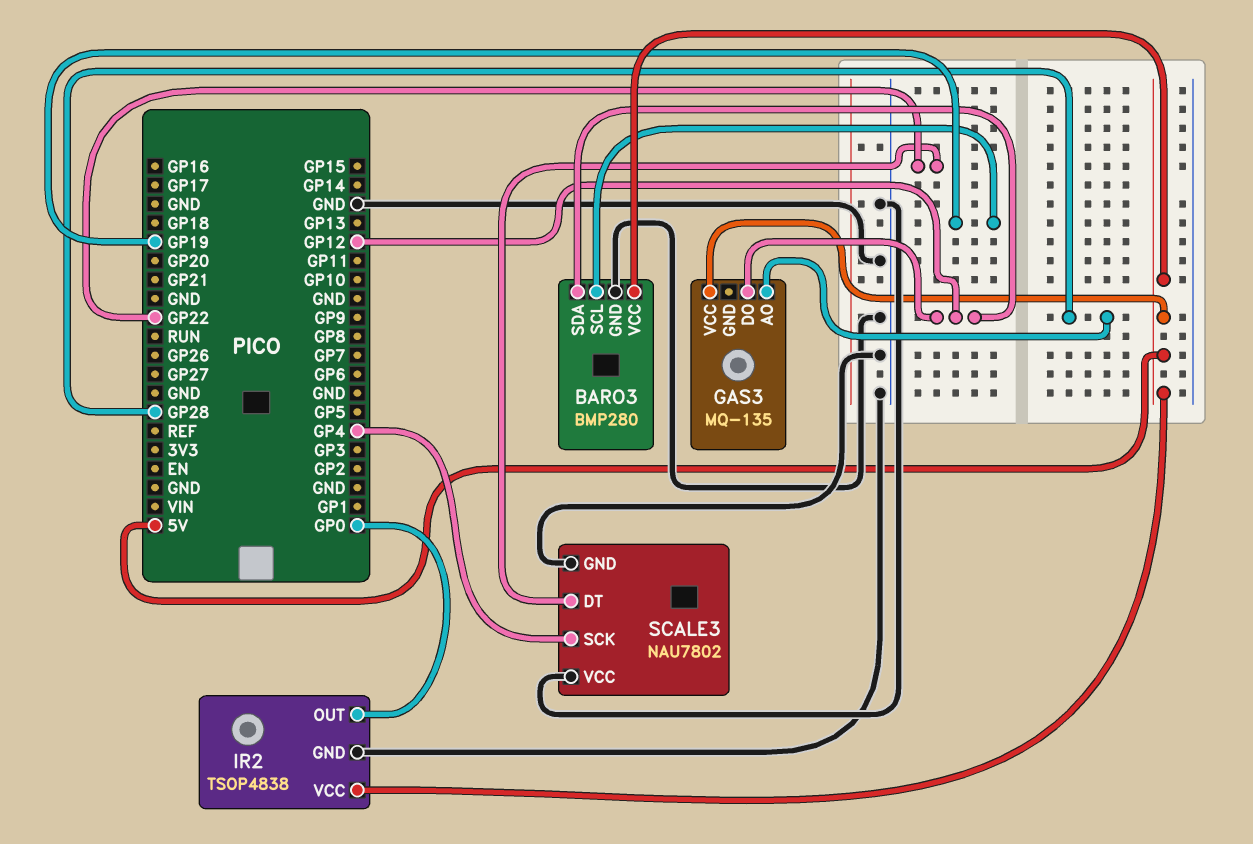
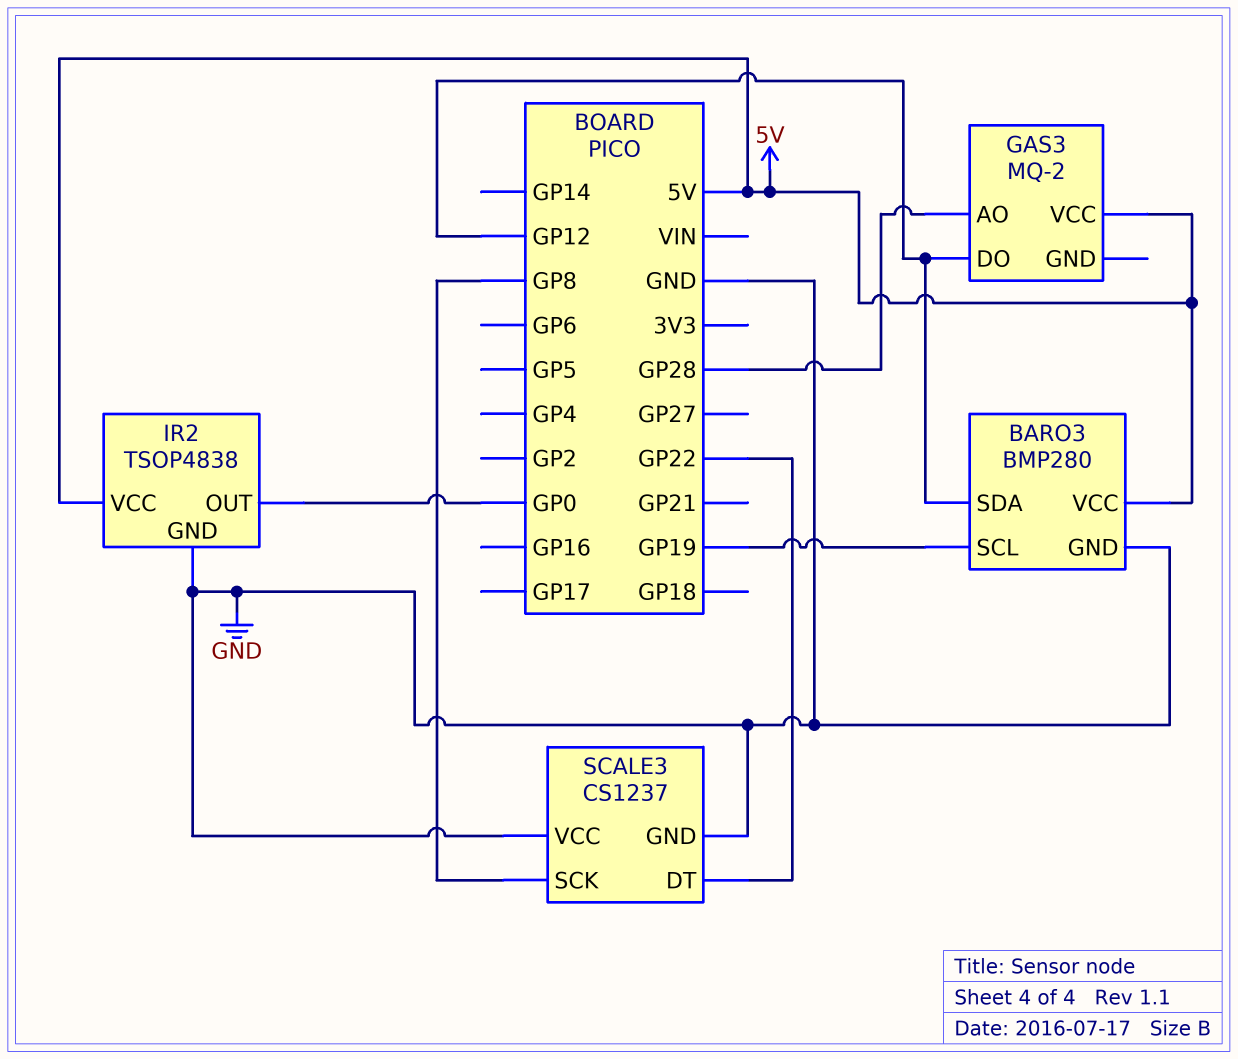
GAS3: MQ-135 -> MQ-2
SCALE3: NAU7802 -> CS1237
SCALE3 pin SCK: GP4 -> GP8

